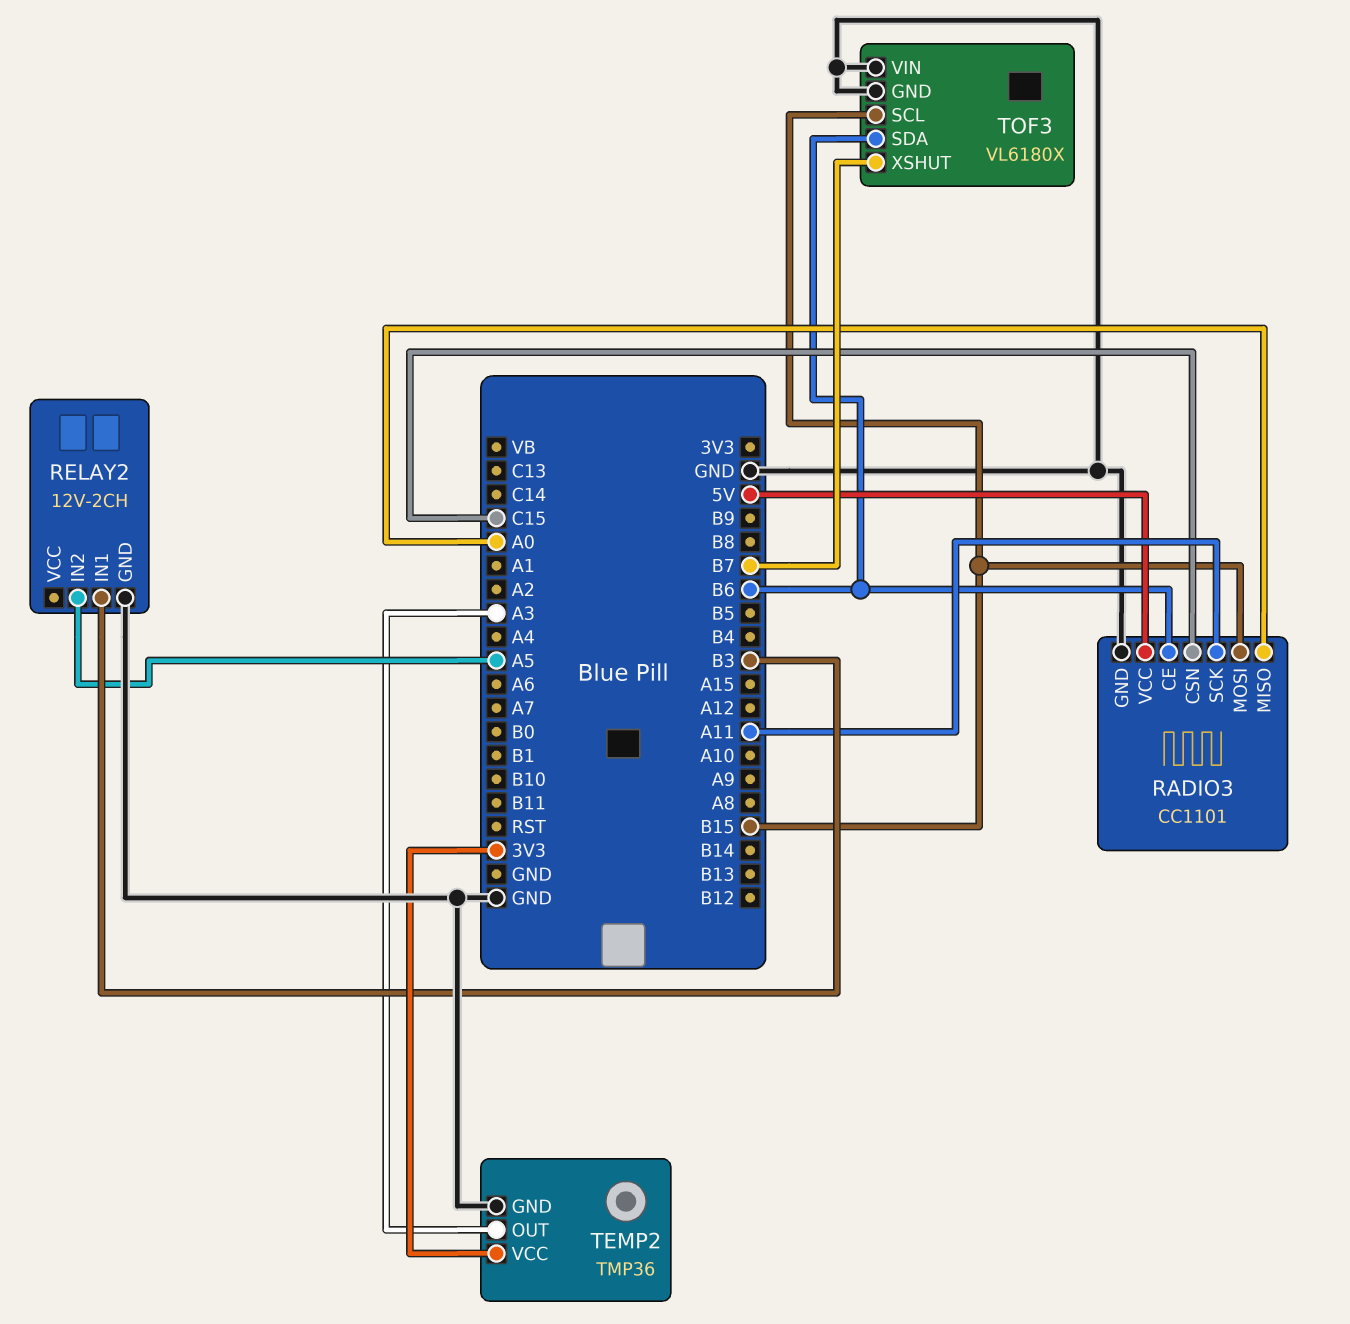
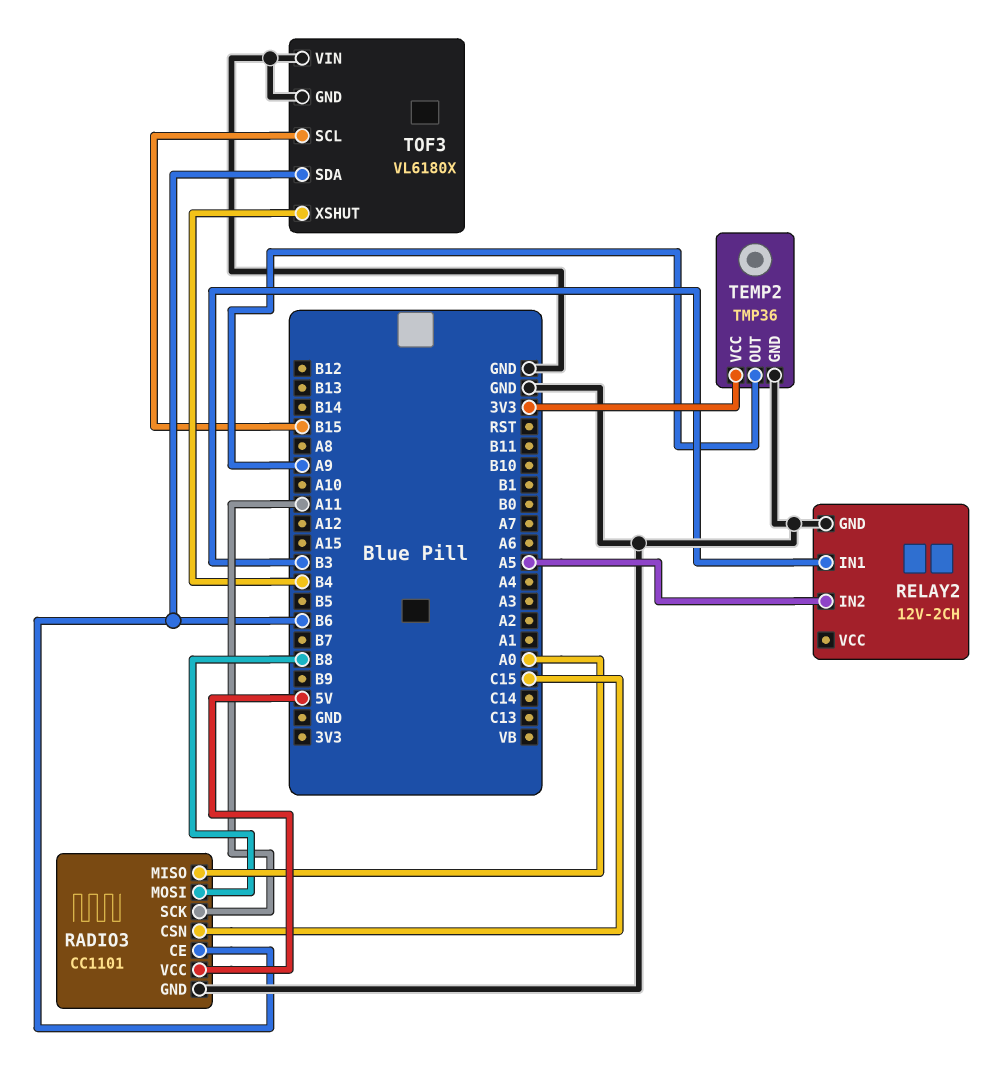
RADIO3 pin MOSI: B15 -> B8
TEMP2 pin OUT: A3 -> A9
TOF3 pin XSHUT: B7 -> B4

